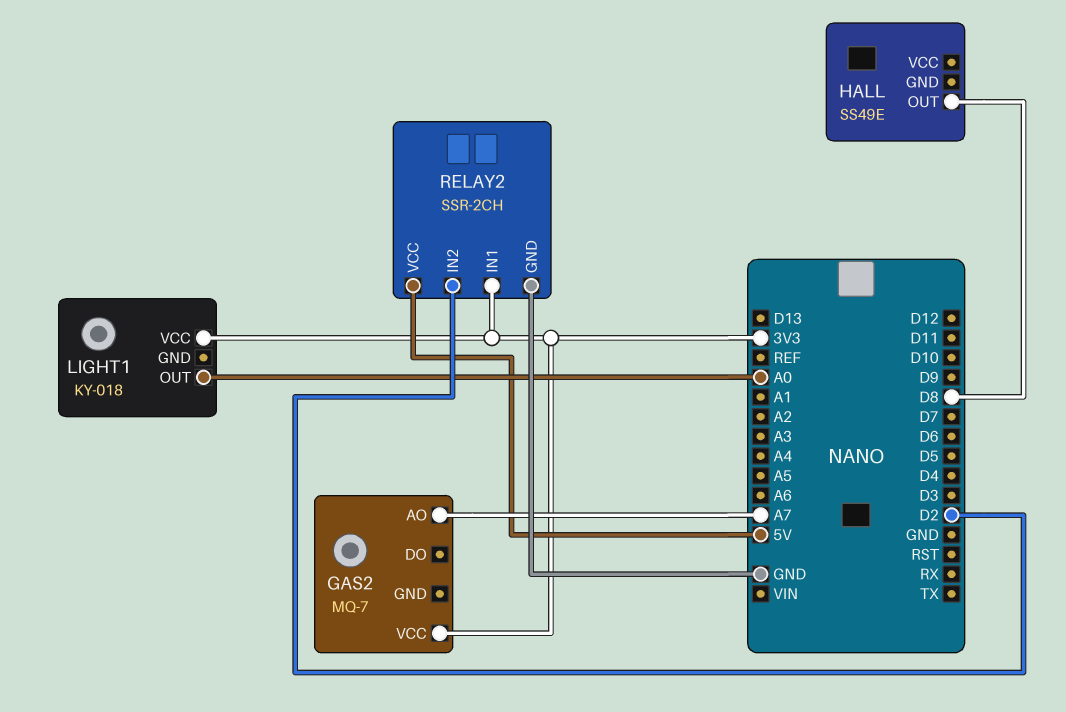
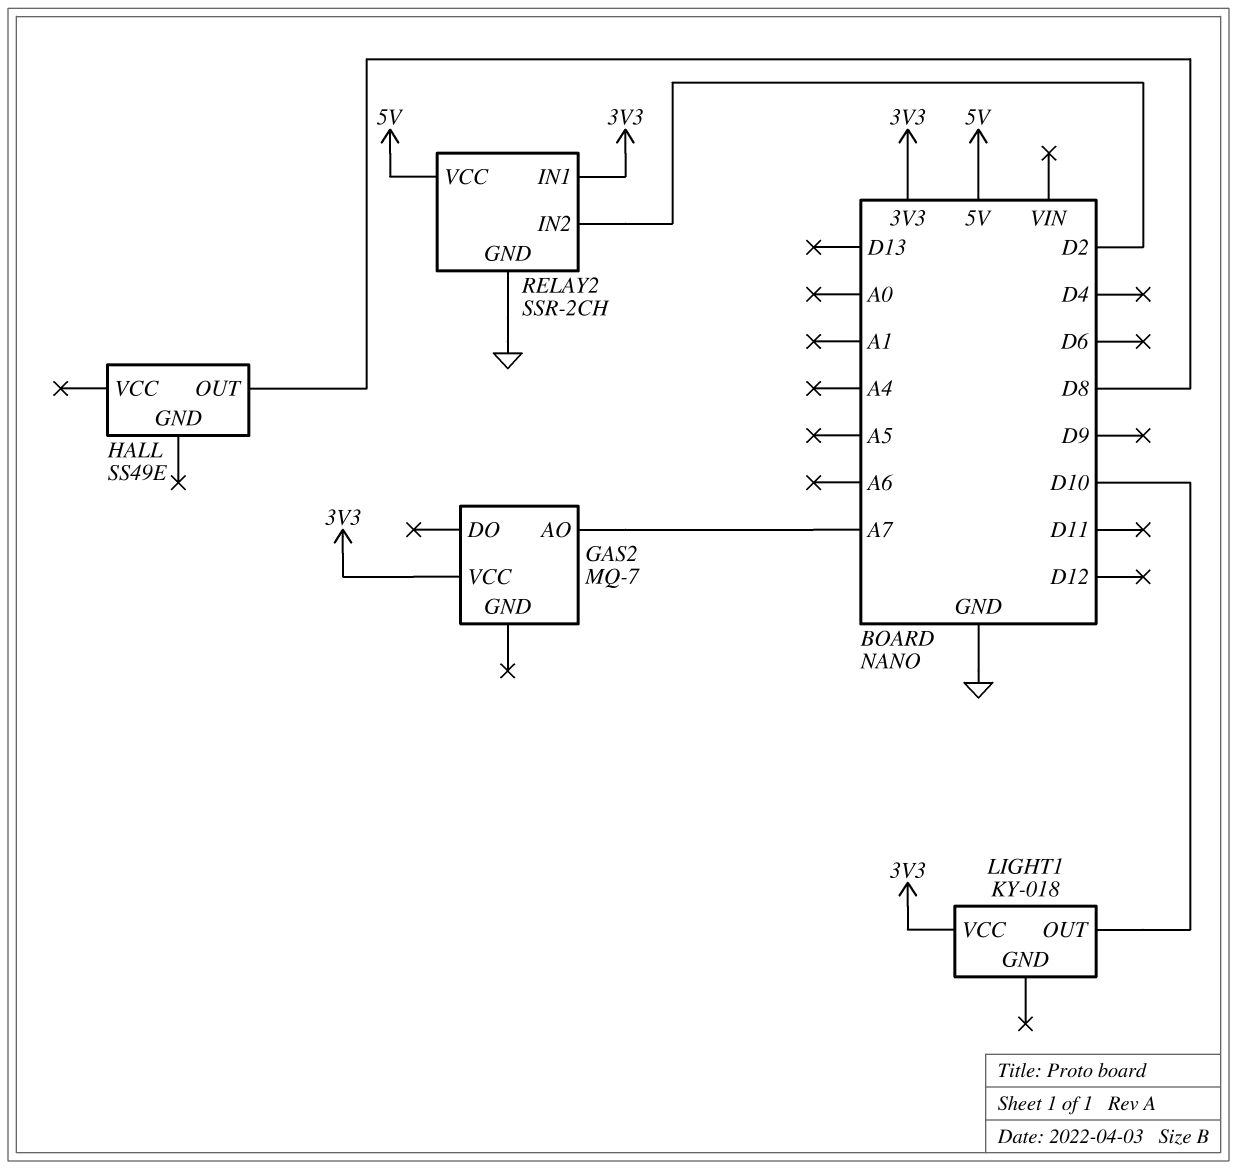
LIGHT1 pin OUT: A0 -> D10

